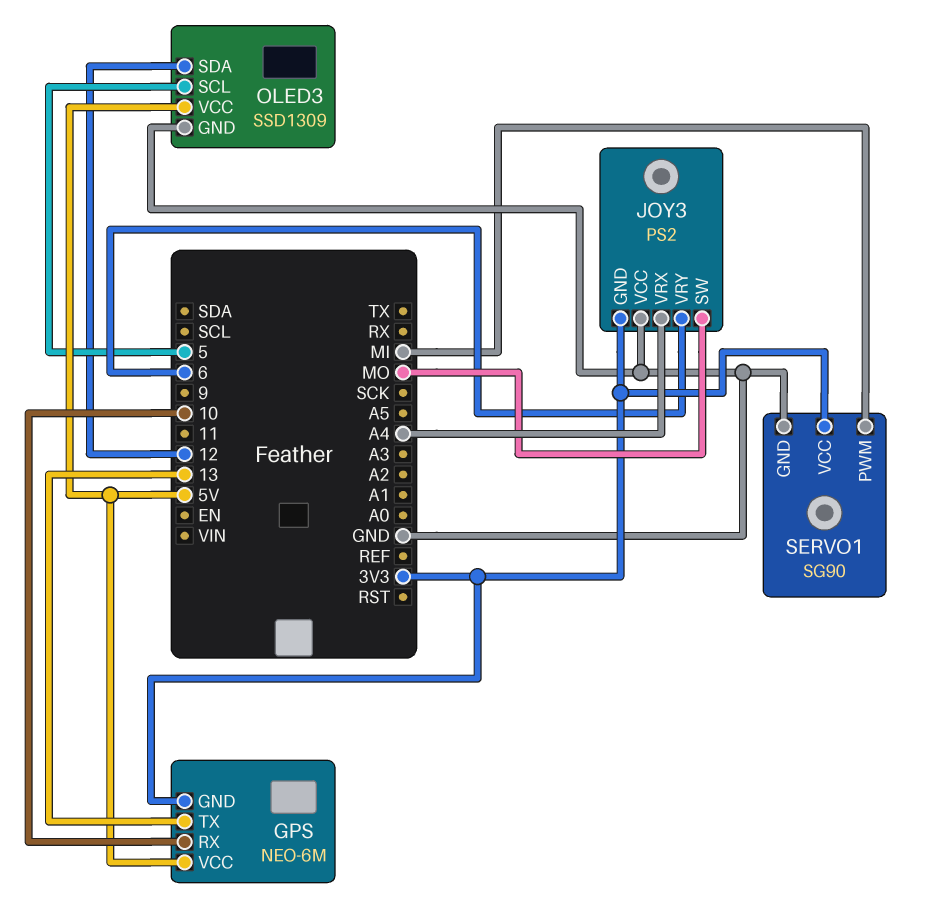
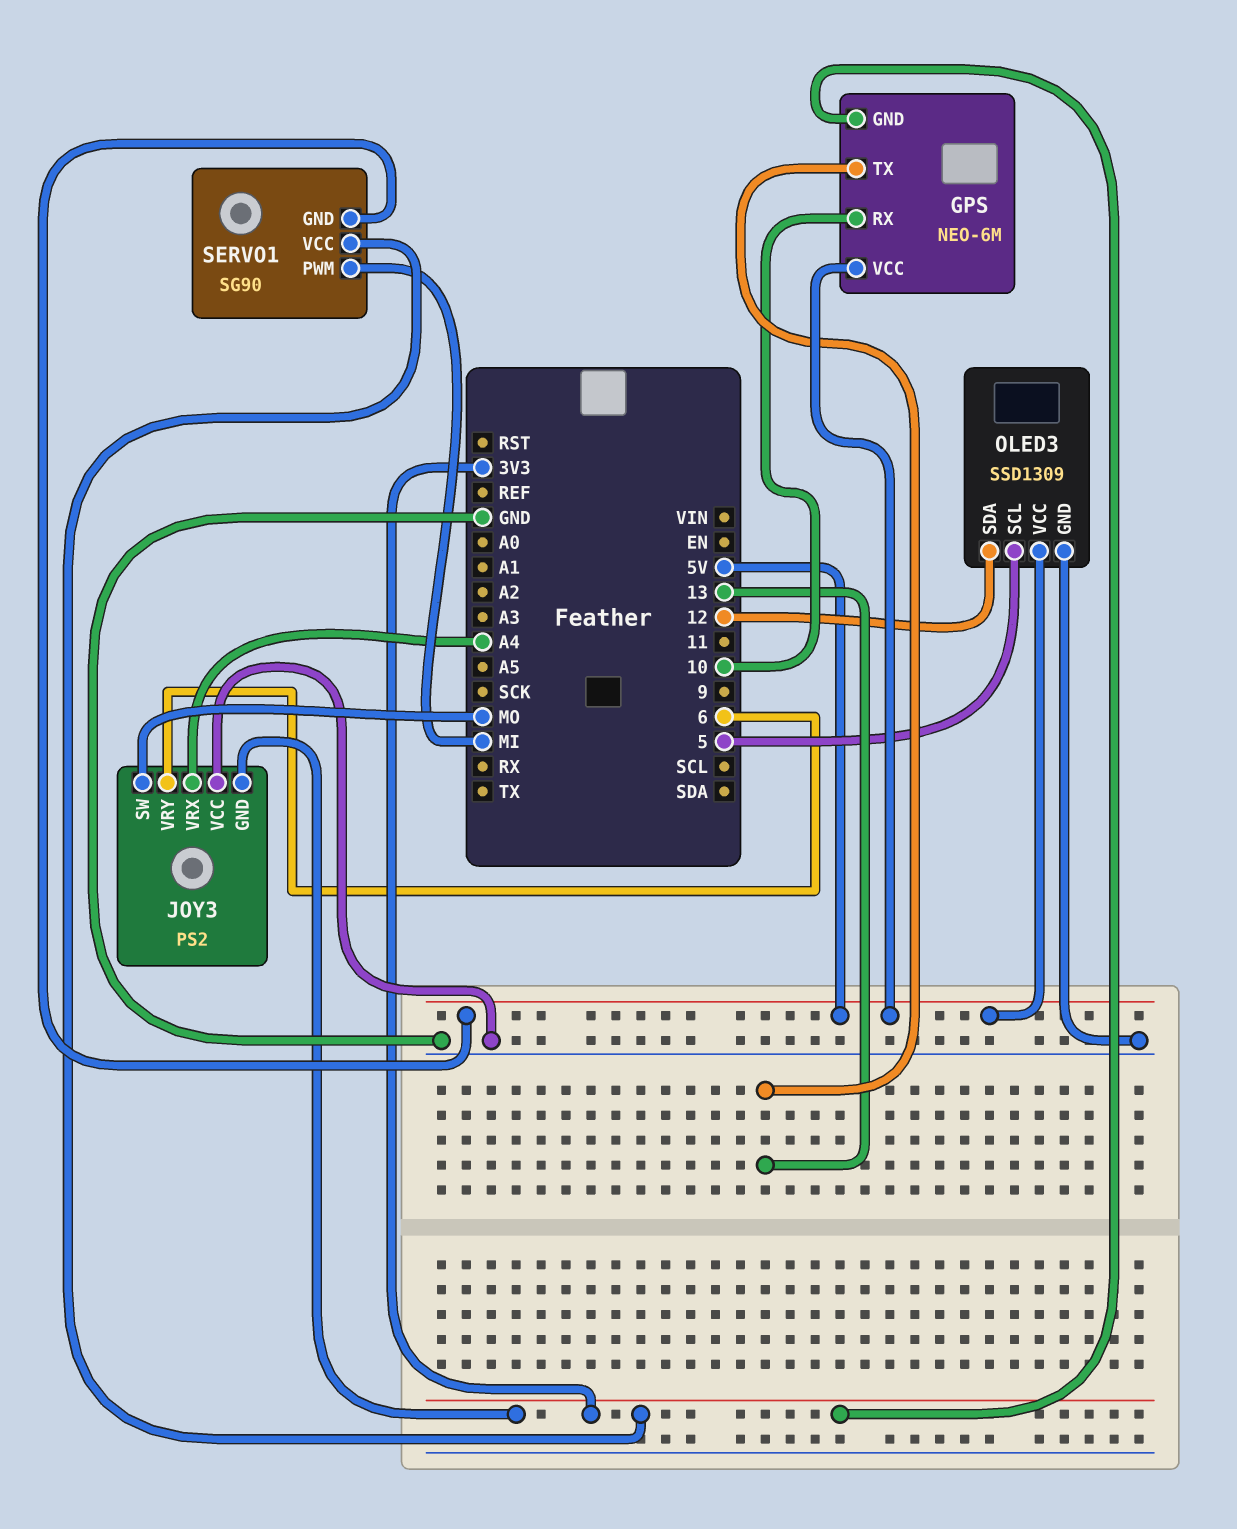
SERVO1 pin GND: GND -> 5V

